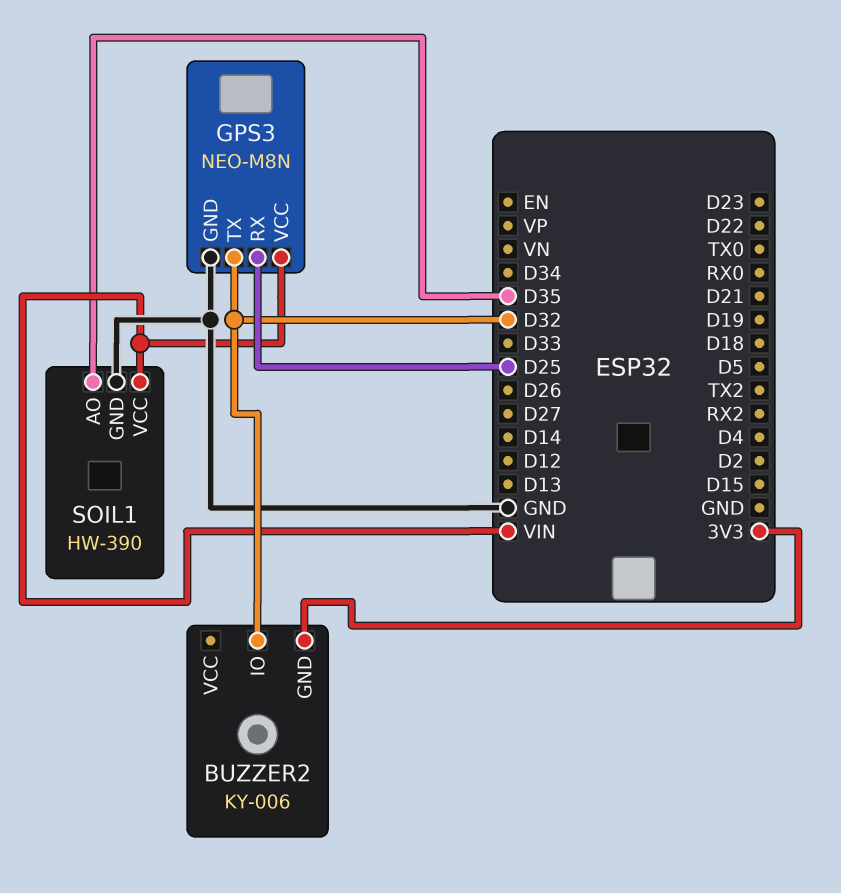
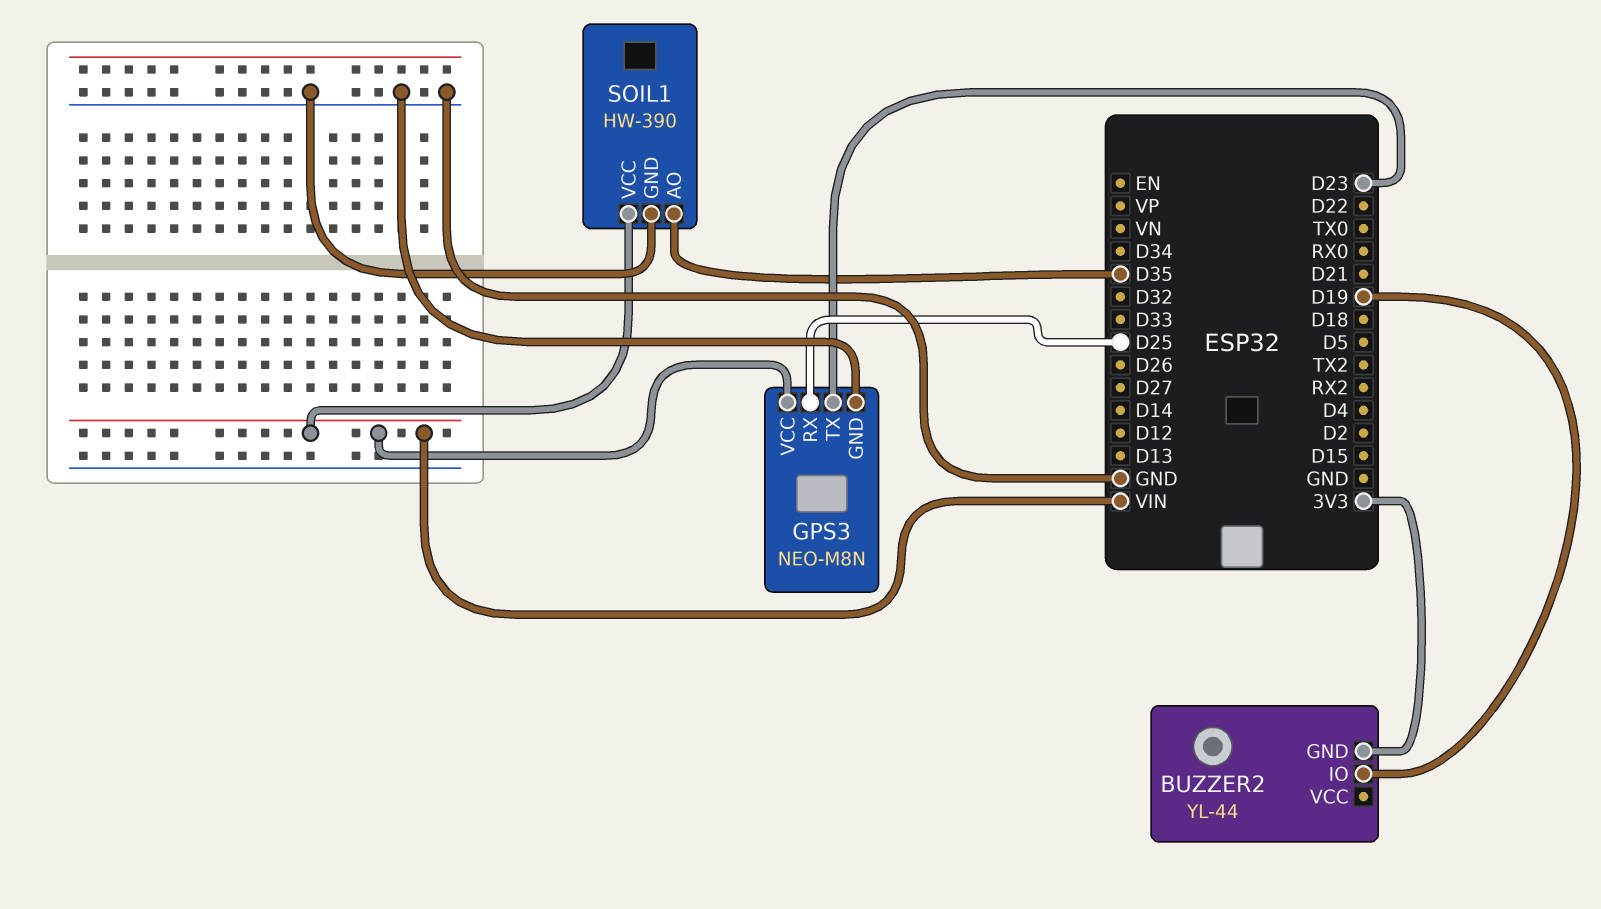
BUZZER2: KY-006 -> YL-44
BUZZER2 pin IO: D32 -> D19
GPS3 pin TX: D32 -> D23

